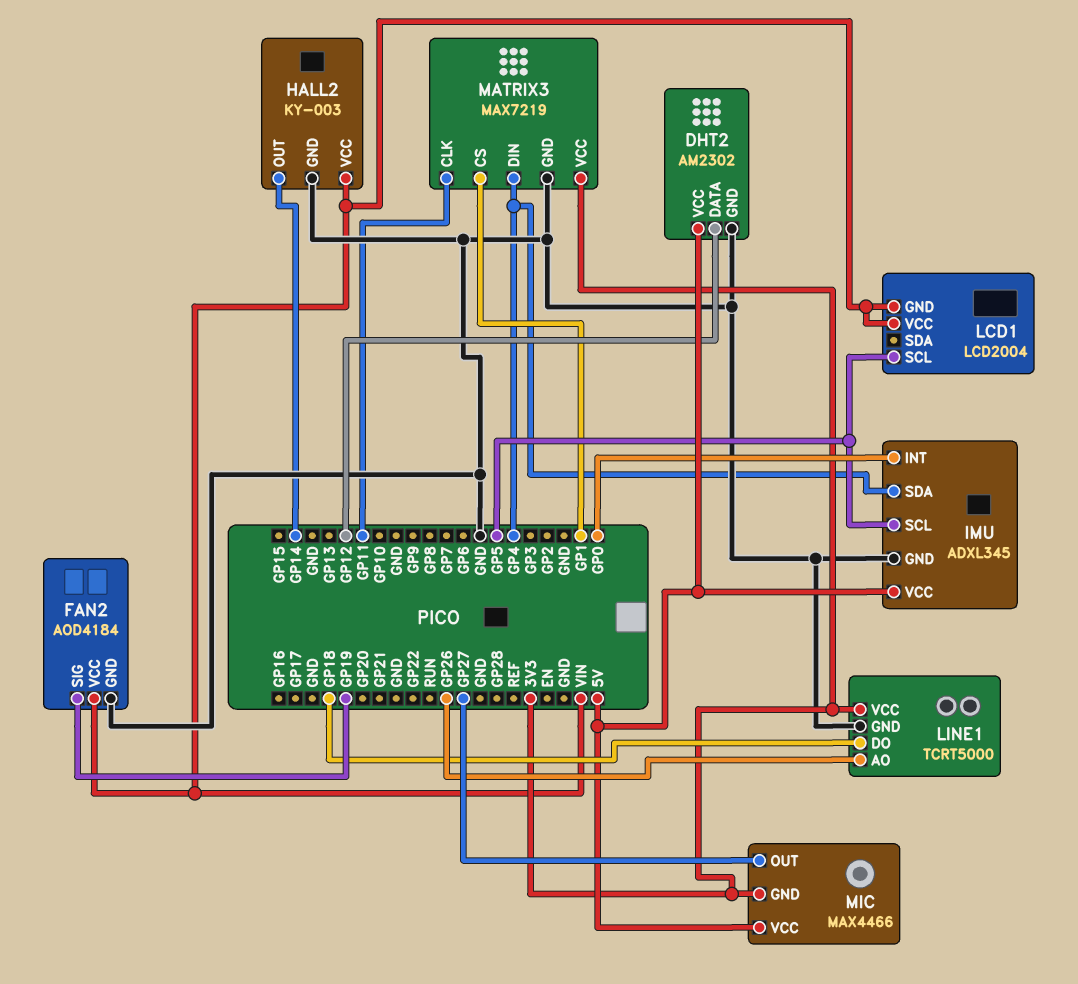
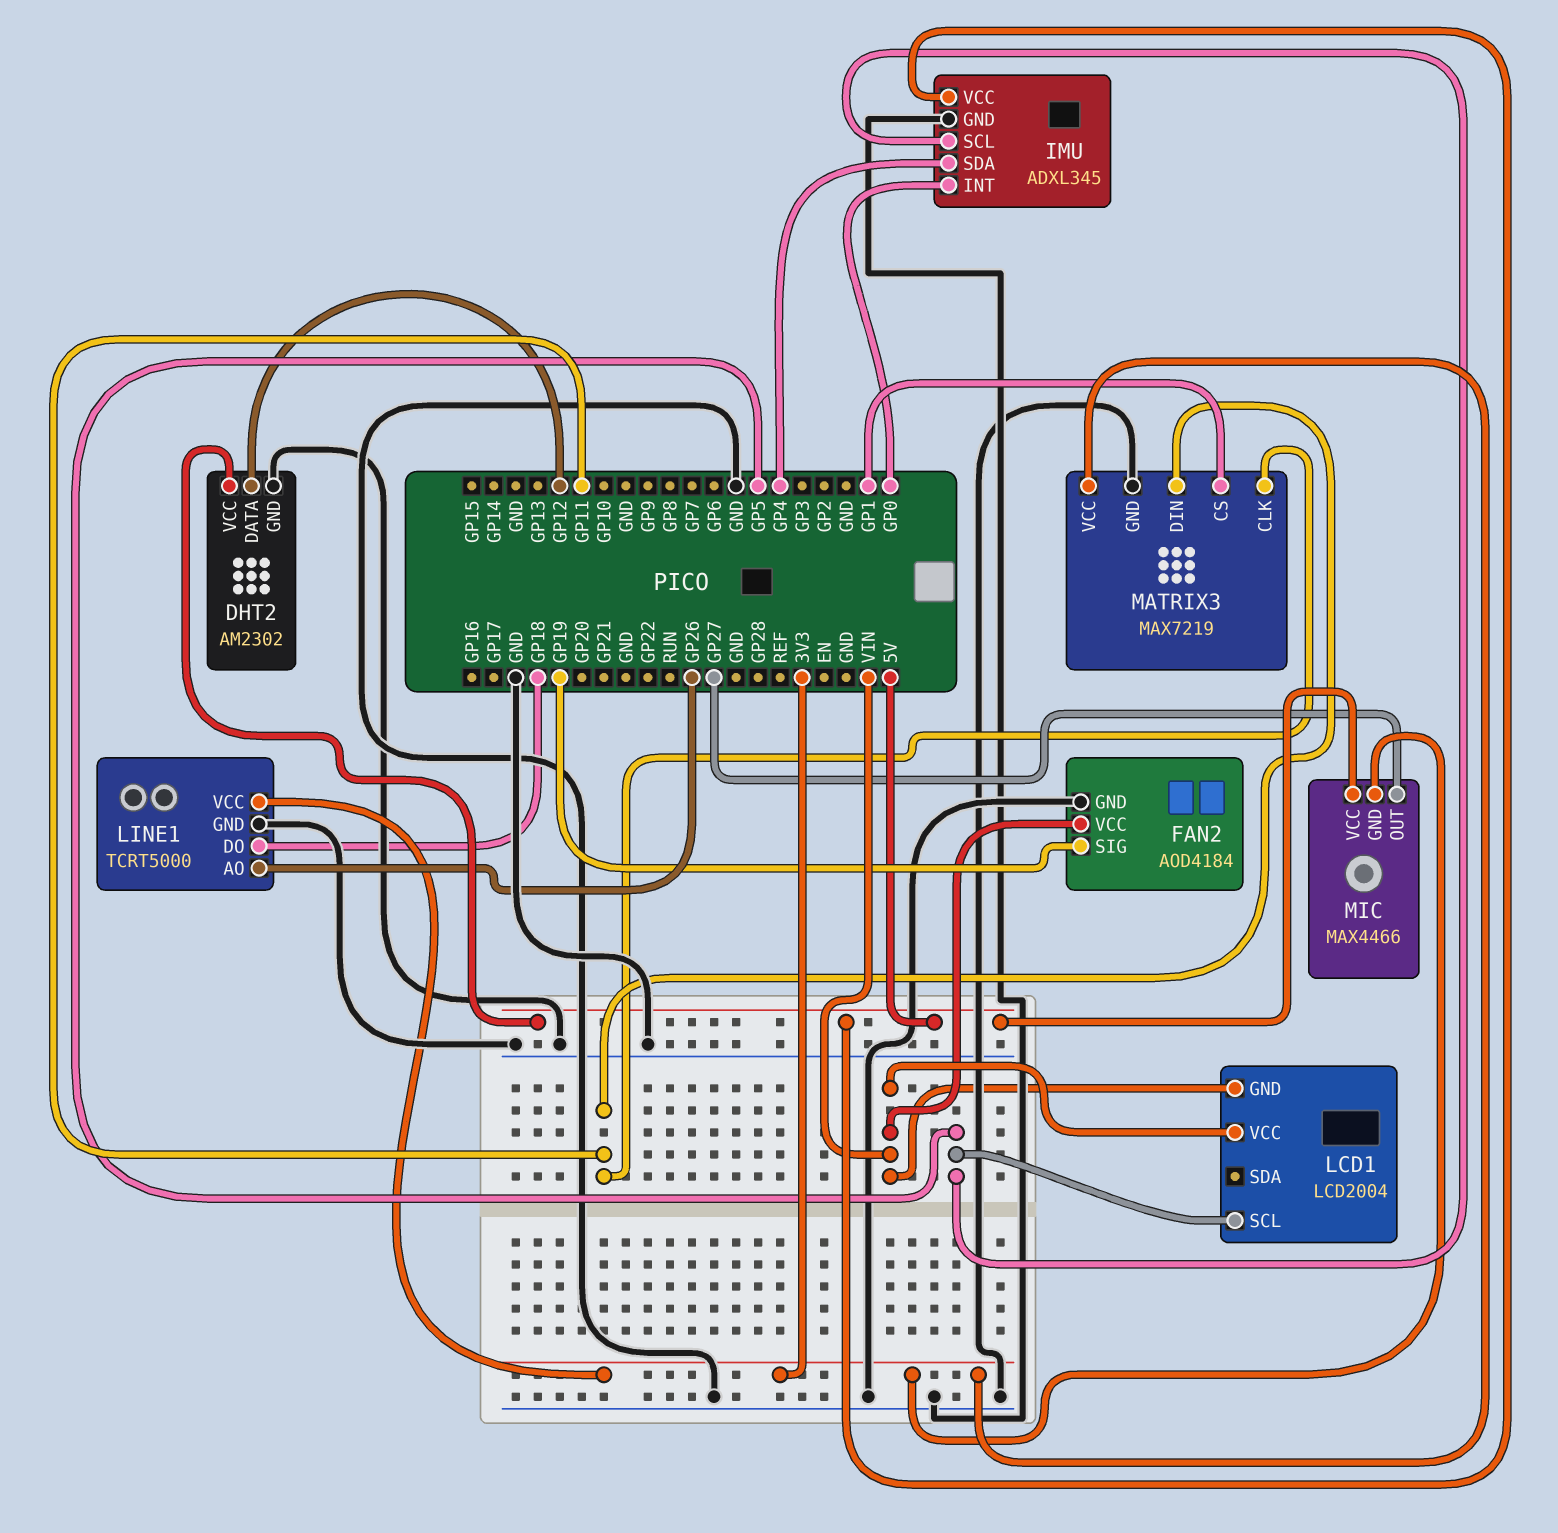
HALL2: KY-003 -> none
HALL2 pin GND: GND -> none
HALL2 pin OUT: GP14 -> none
HALL2 pin VCC: VIN -> none
MATRIX3 pin DIN: GP4 -> GP11

